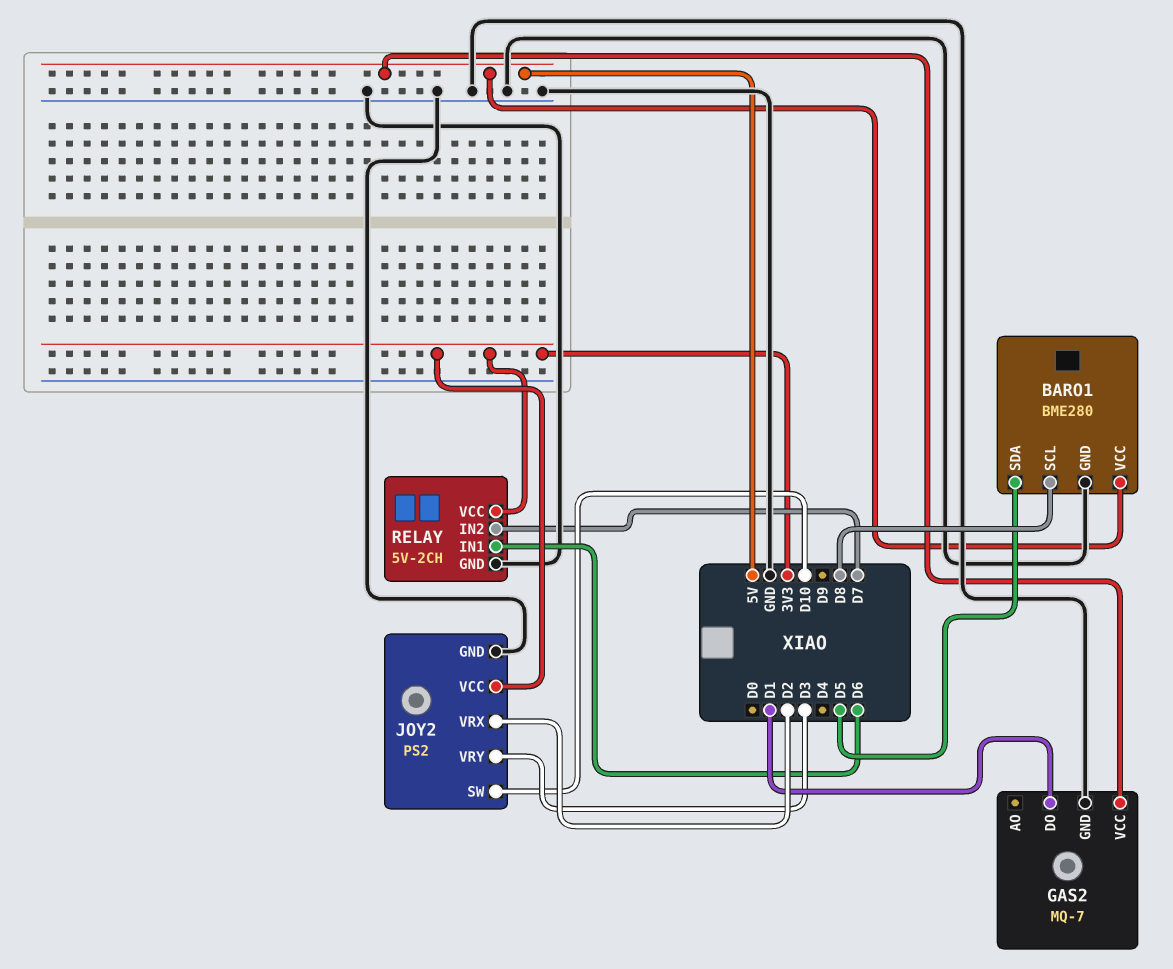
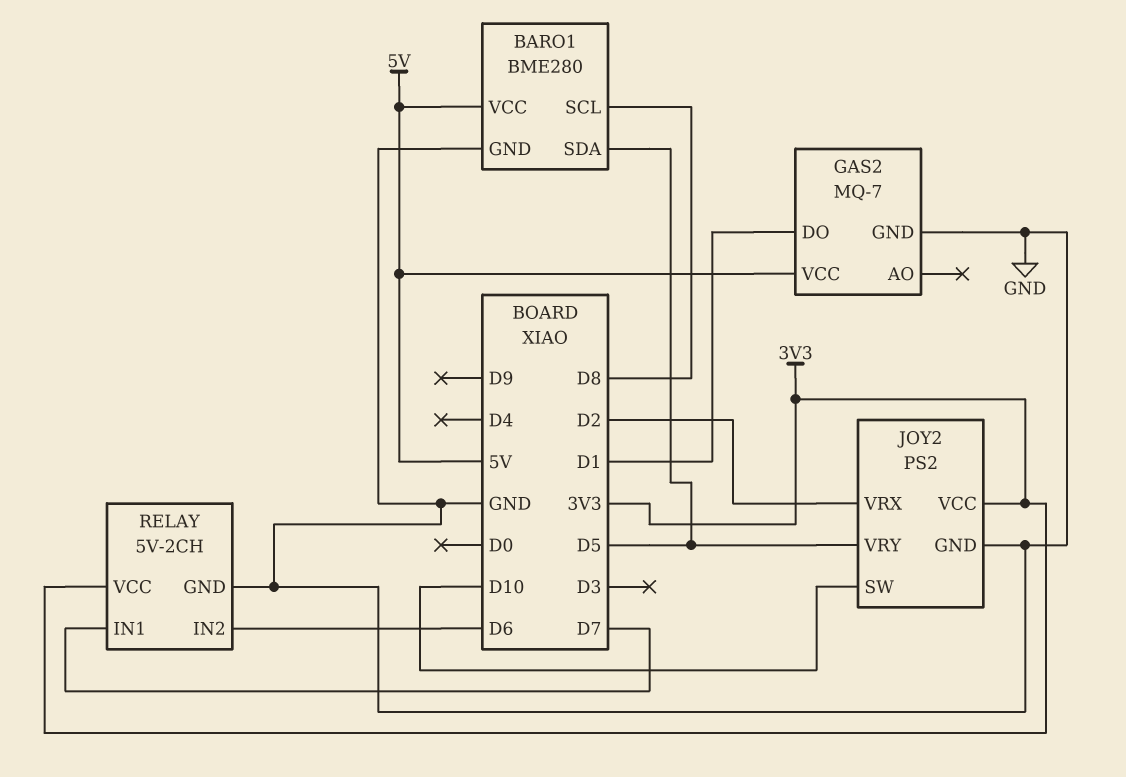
JOY2 pin VRY: D3 -> D5
RELAY pin IN1: D6 -> D7
RELAY pin IN2: D7 -> D6

